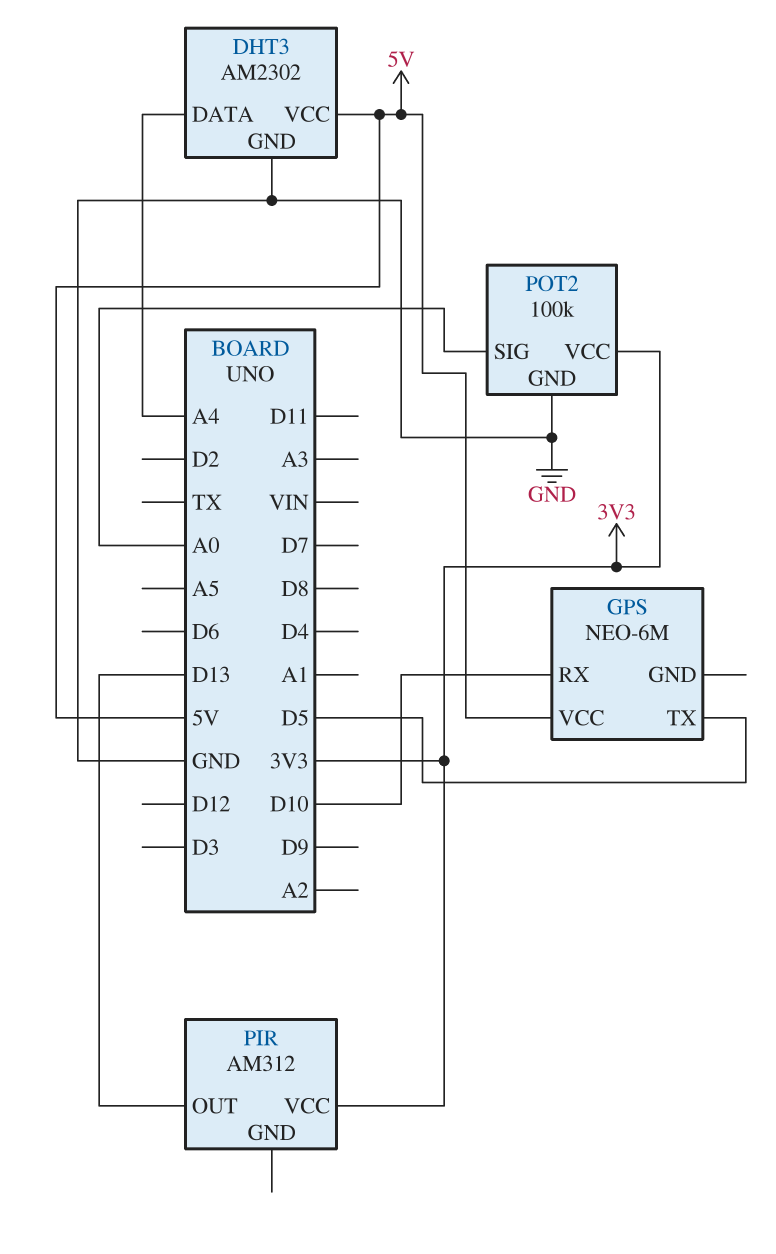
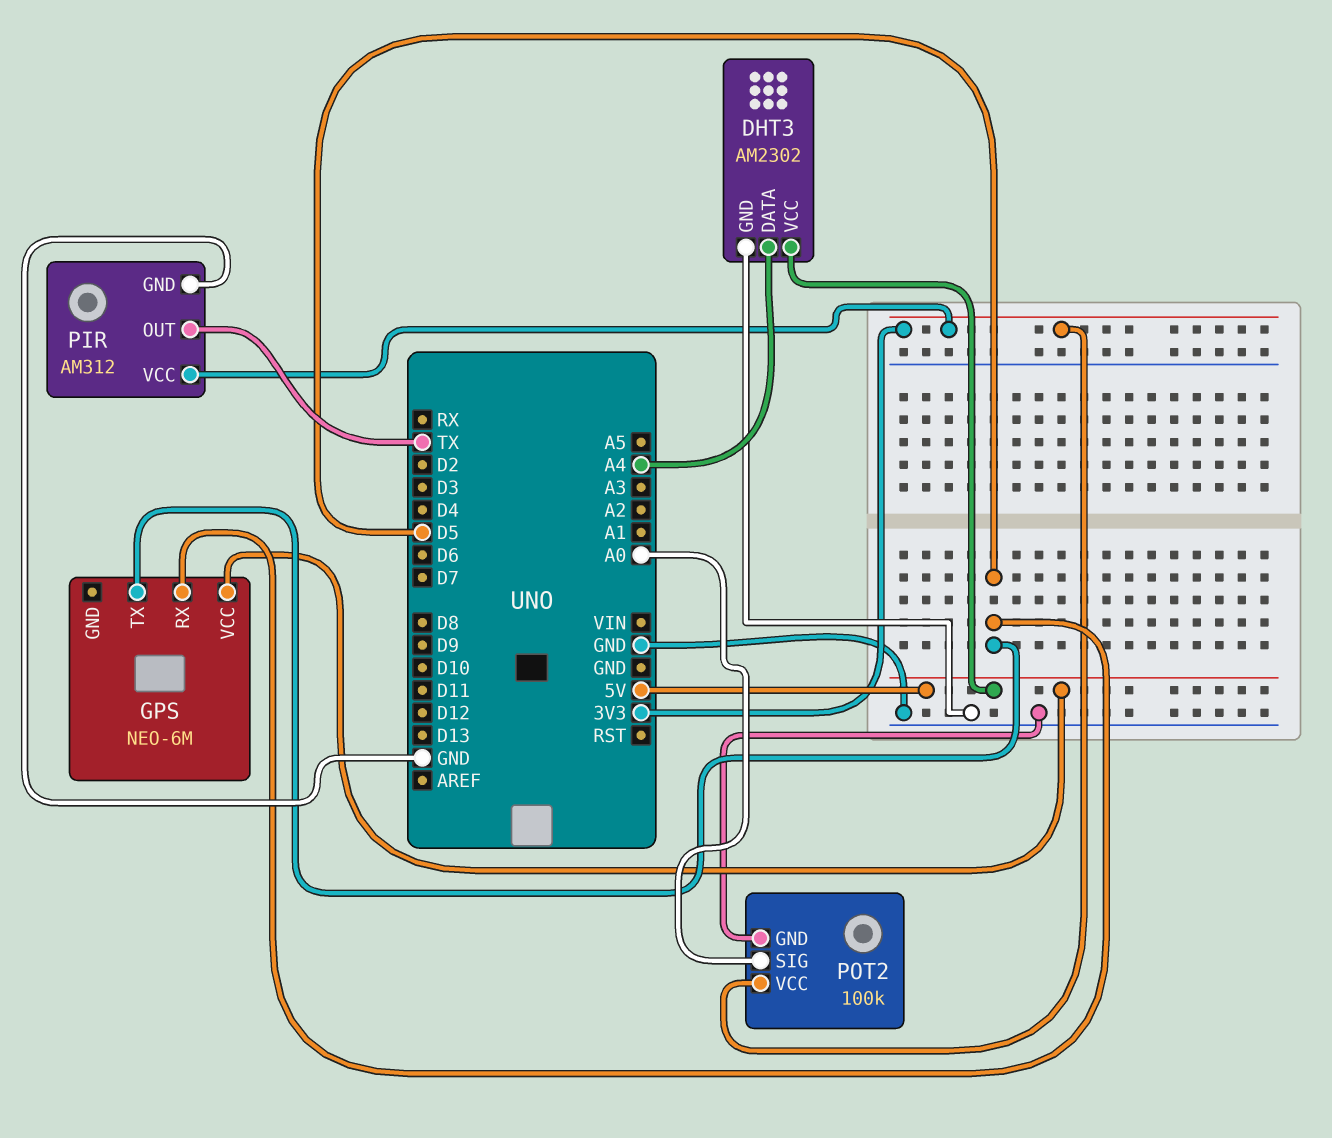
GPS pin RX: D10 -> D5
PIR pin GND: none -> GND
PIR pin OUT: D13 -> TX

